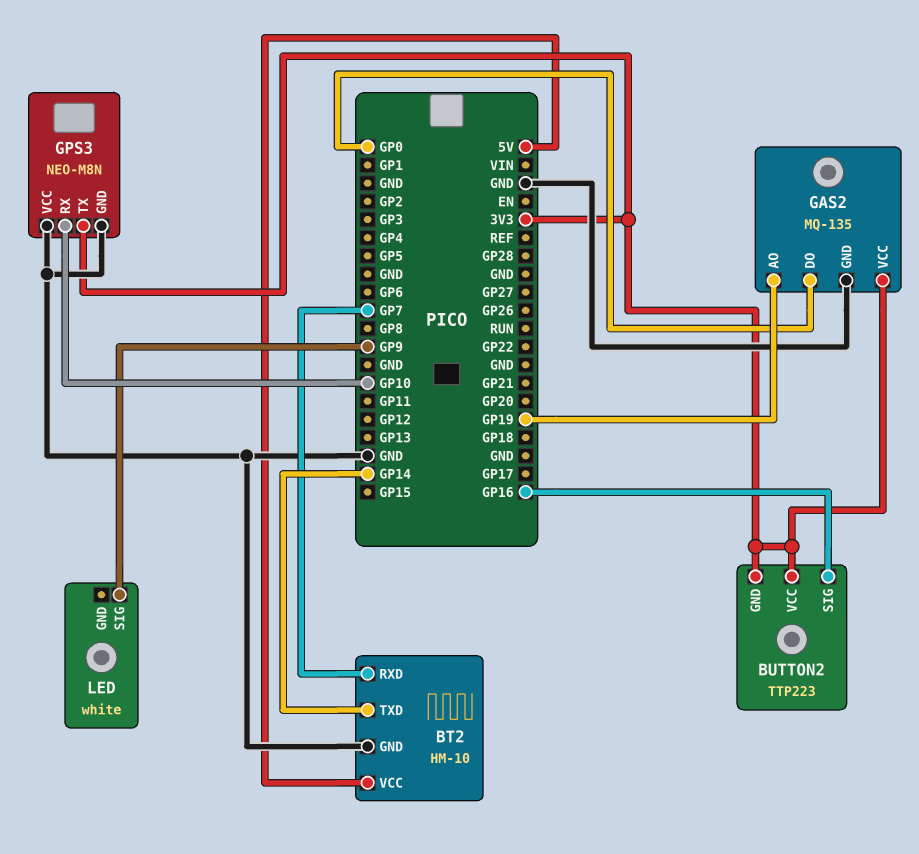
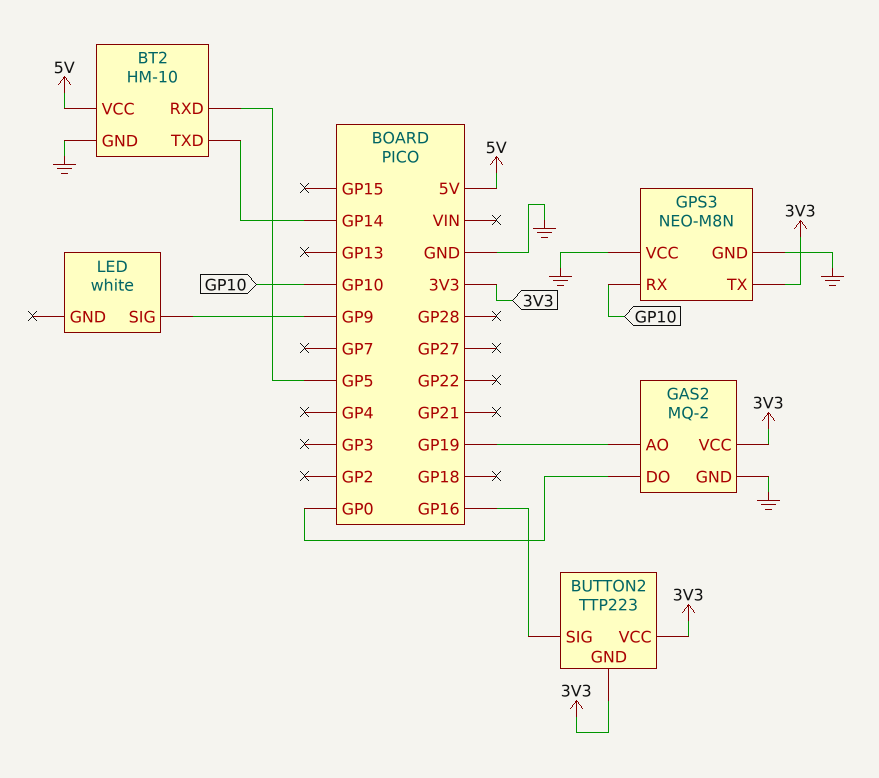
BT2 pin RXD: GP7 -> GP5
GAS2: MQ-135 -> MQ-2

